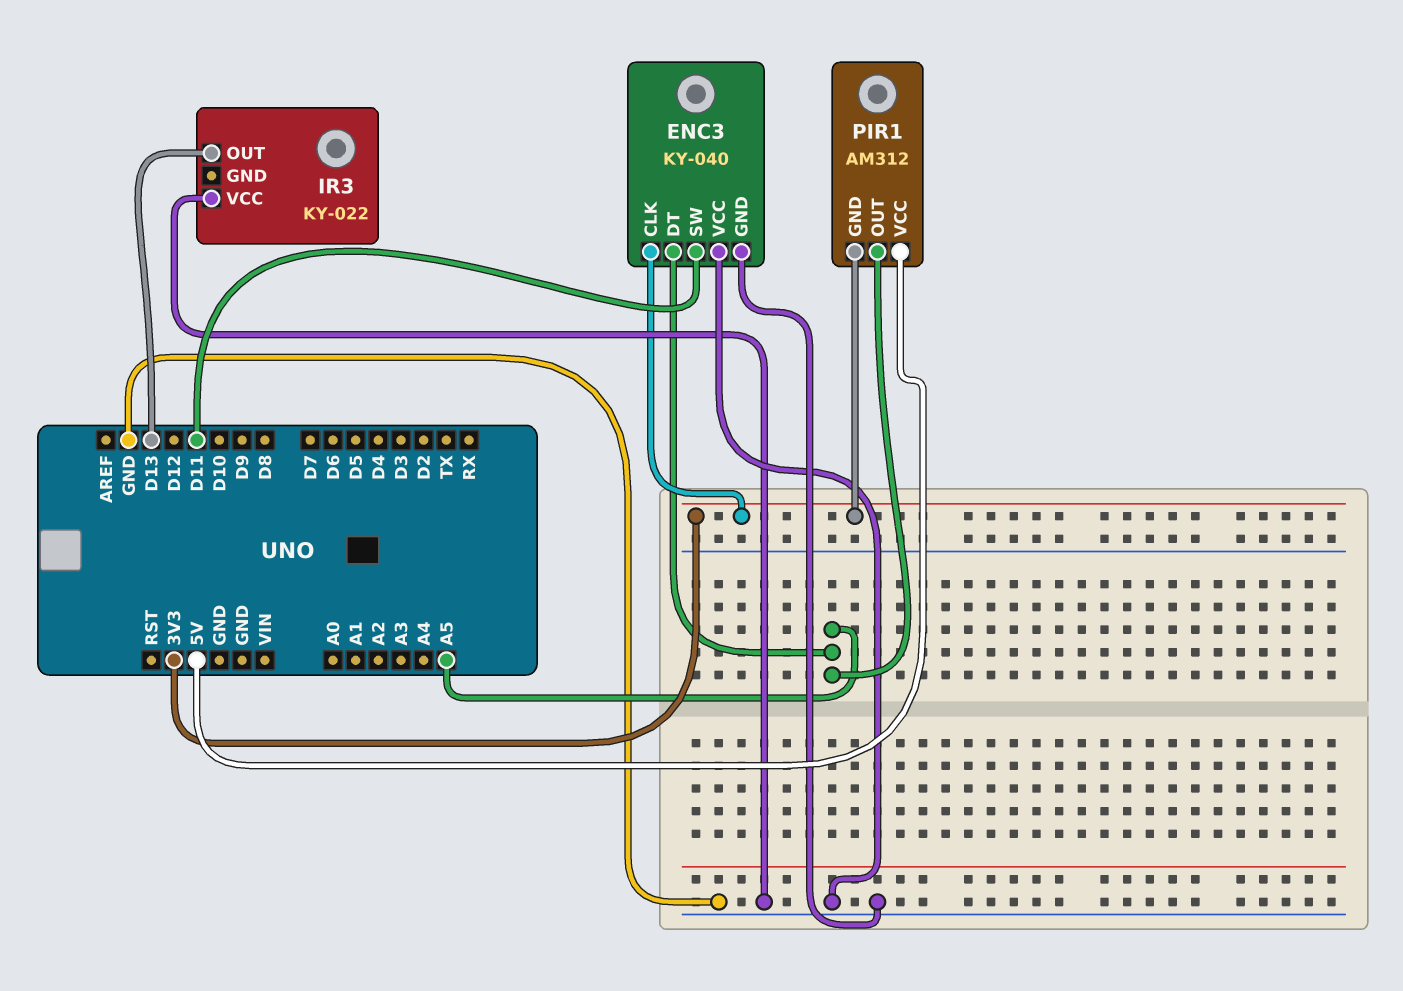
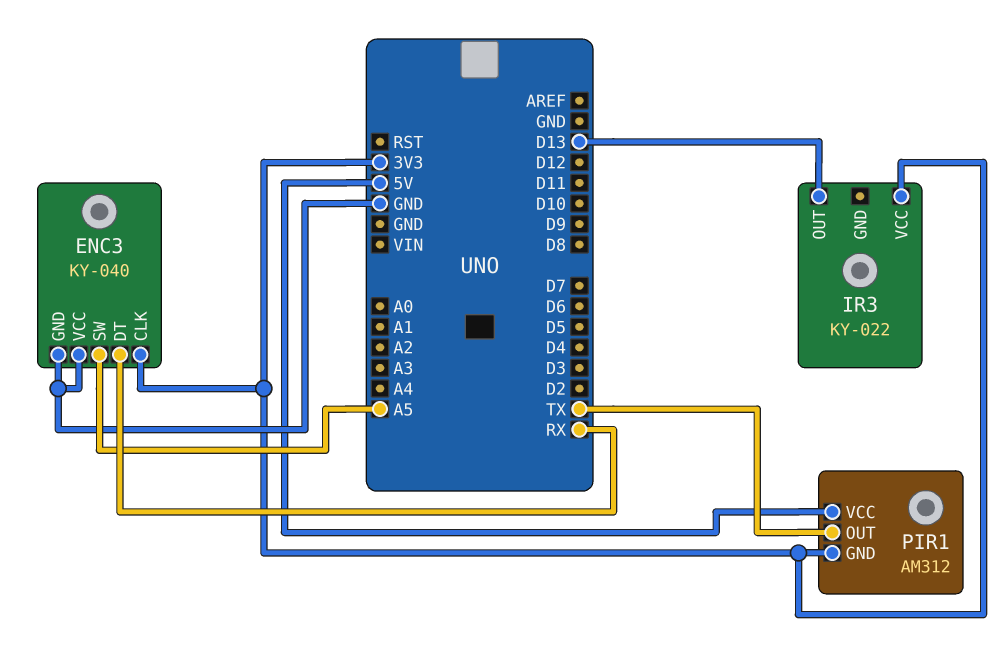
ENC3 pin DT: A5 -> RX
ENC3 pin SW: D11 -> A5
IR3 pin VCC: GND -> 3V3
PIR1 pin OUT: A5 -> TX

